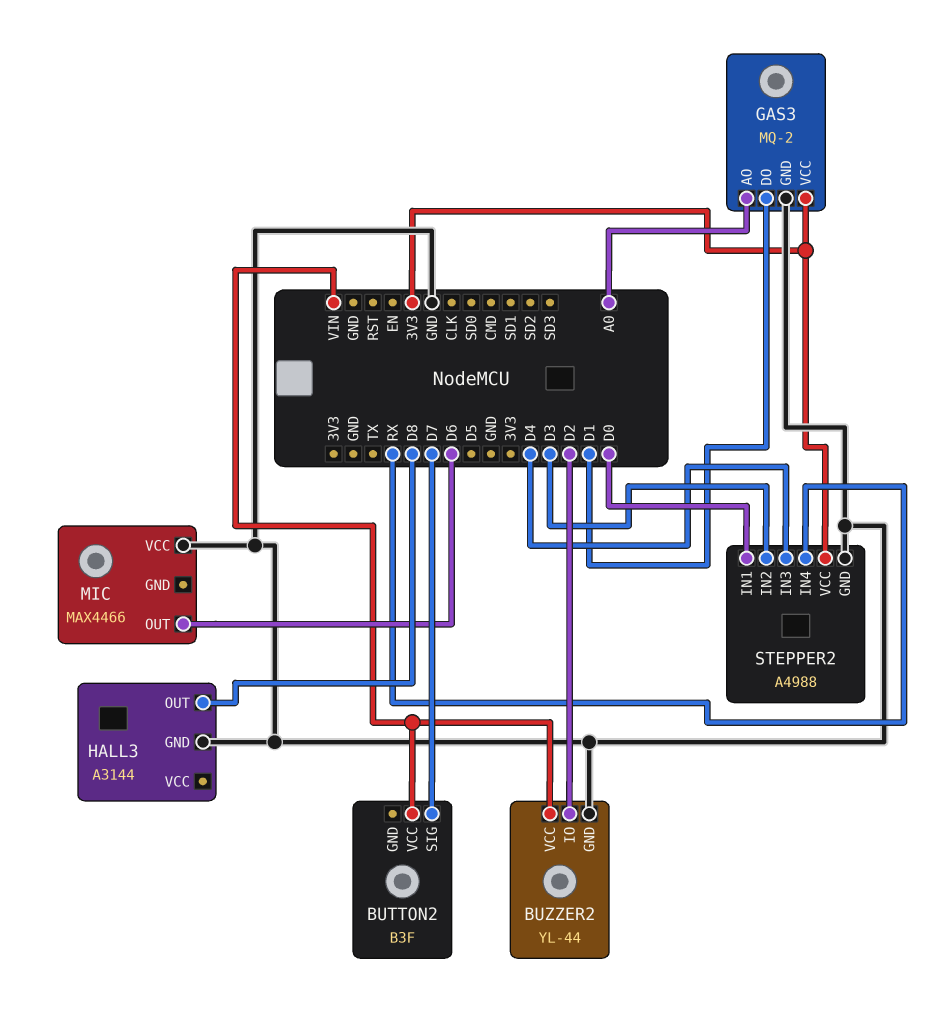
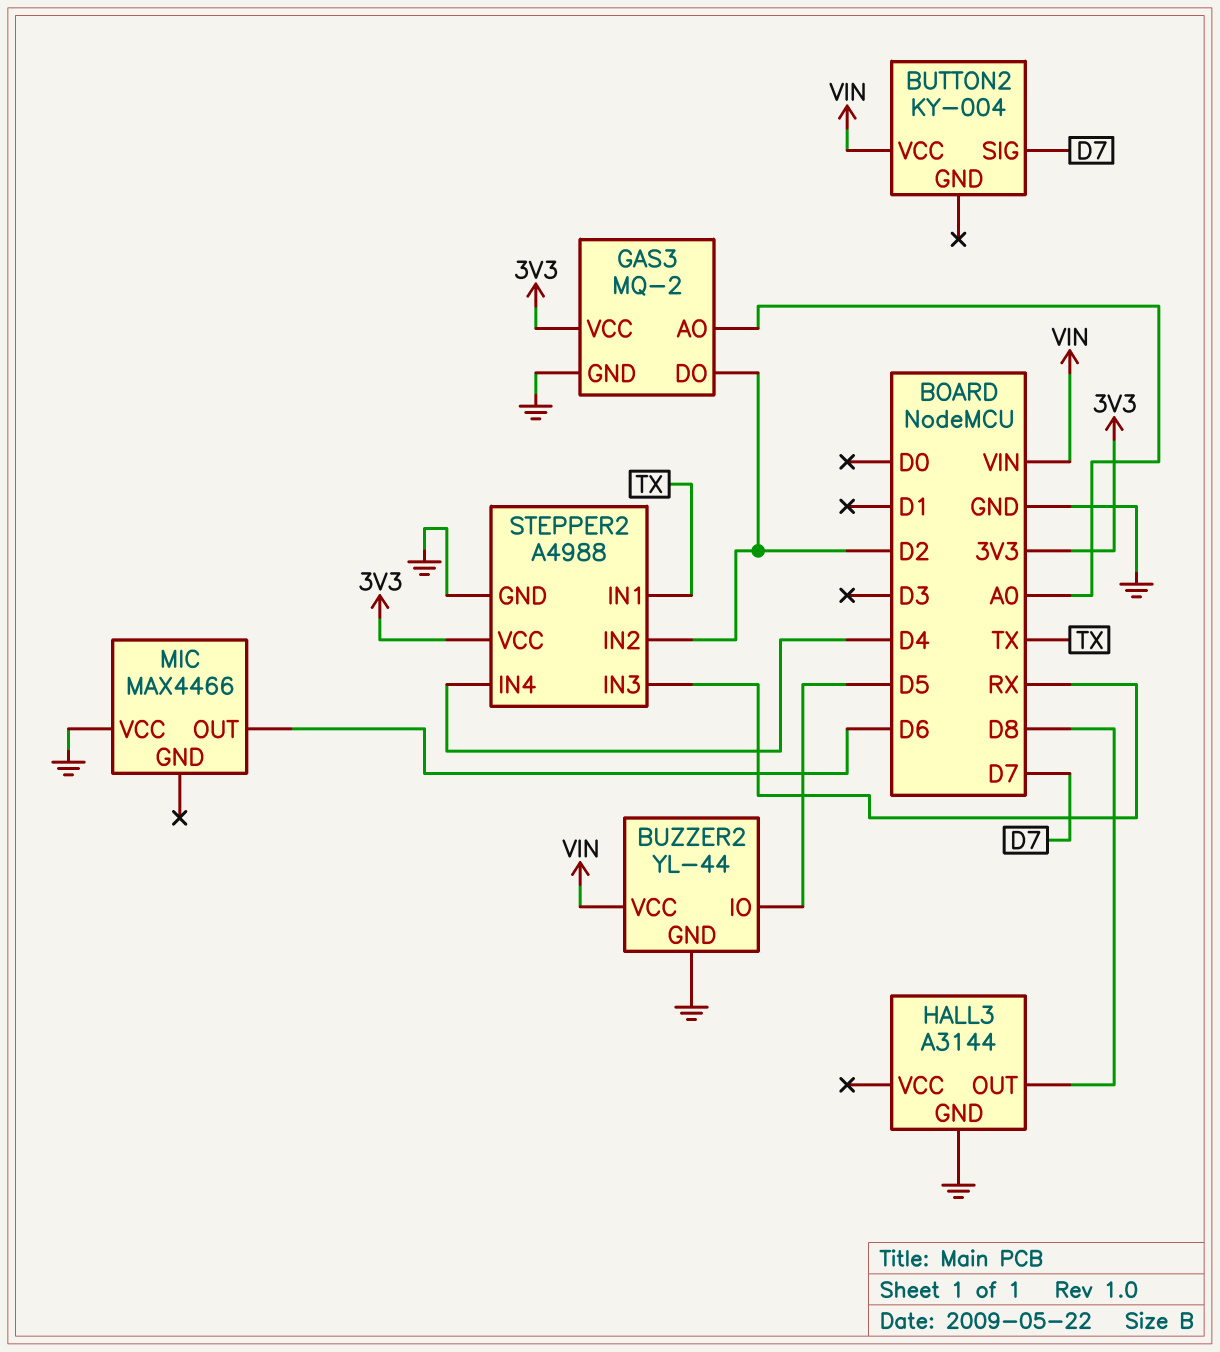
BUTTON2: B3F -> KY-004
BUZZER2 pin IO: D2 -> D5
GAS3 pin DO: D1 -> D2
STEPPER2 pin IN1: D0 -> TX
STEPPER2 pin IN2: D3 -> D2
STEPPER2 pin IN3: D4 -> RX
STEPPER2 pin IN4: RX -> D4

